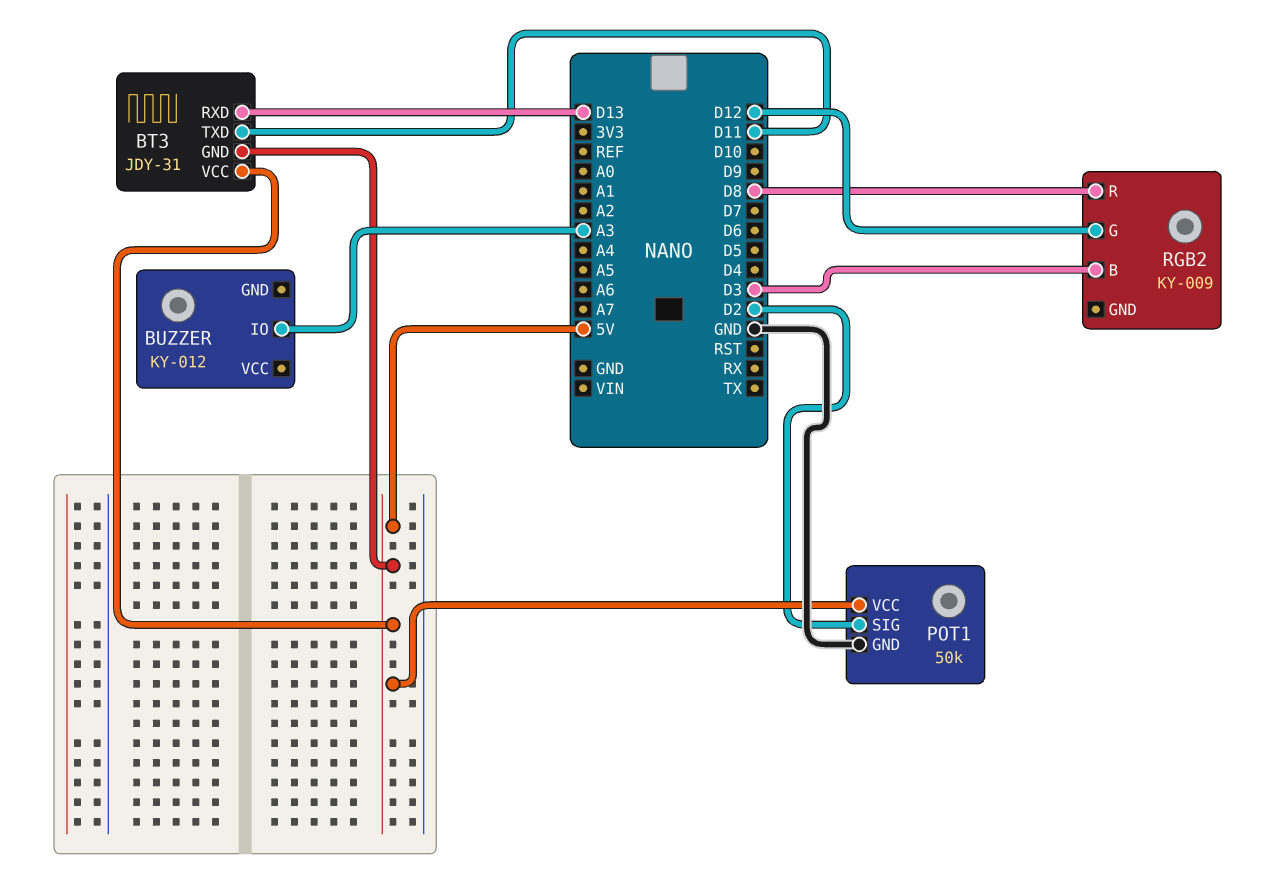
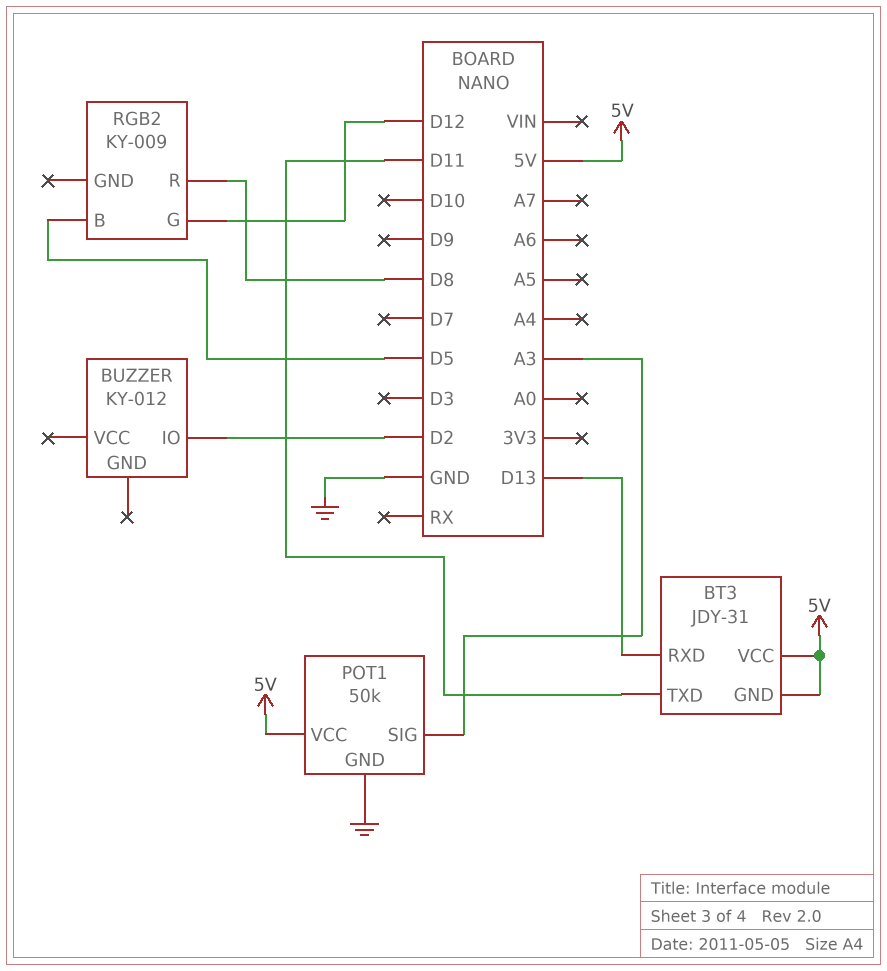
BUZZER pin IO: A3 -> D2
POT1 pin SIG: D2 -> A3
RGB2 pin B: D3 -> D5

